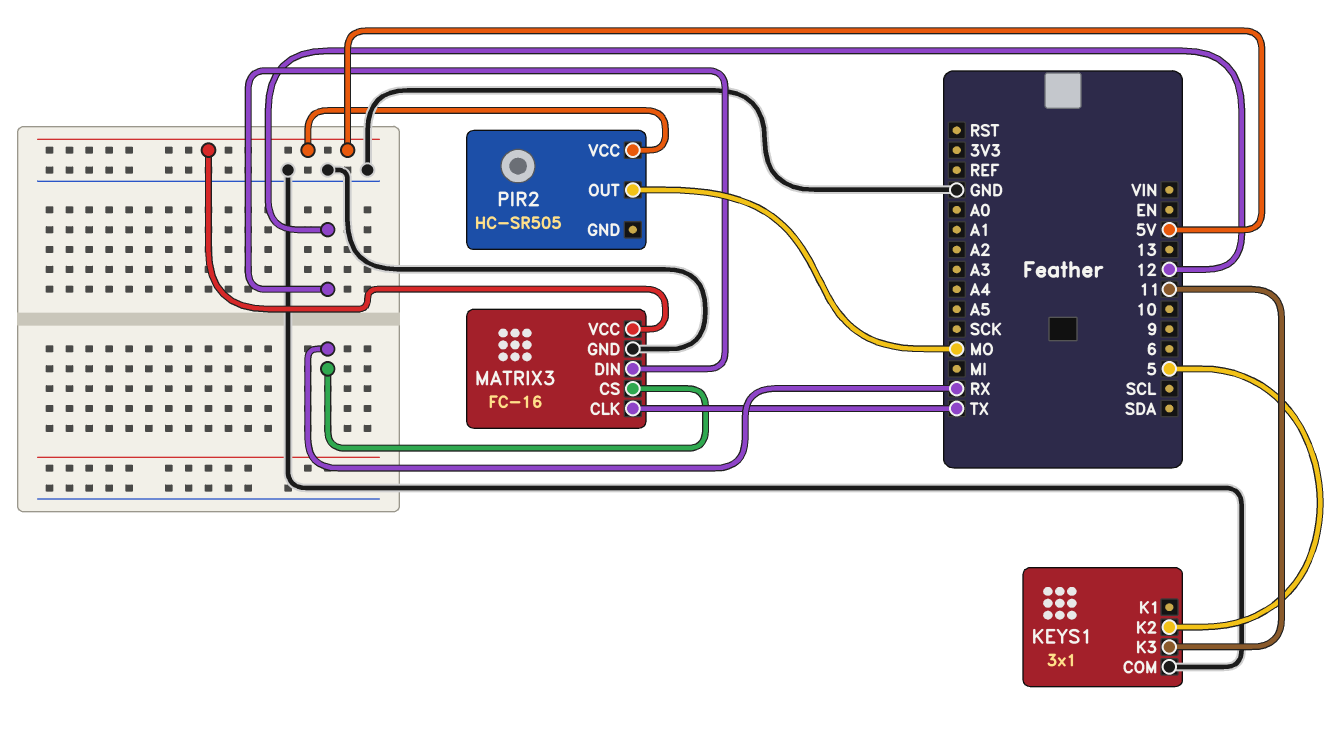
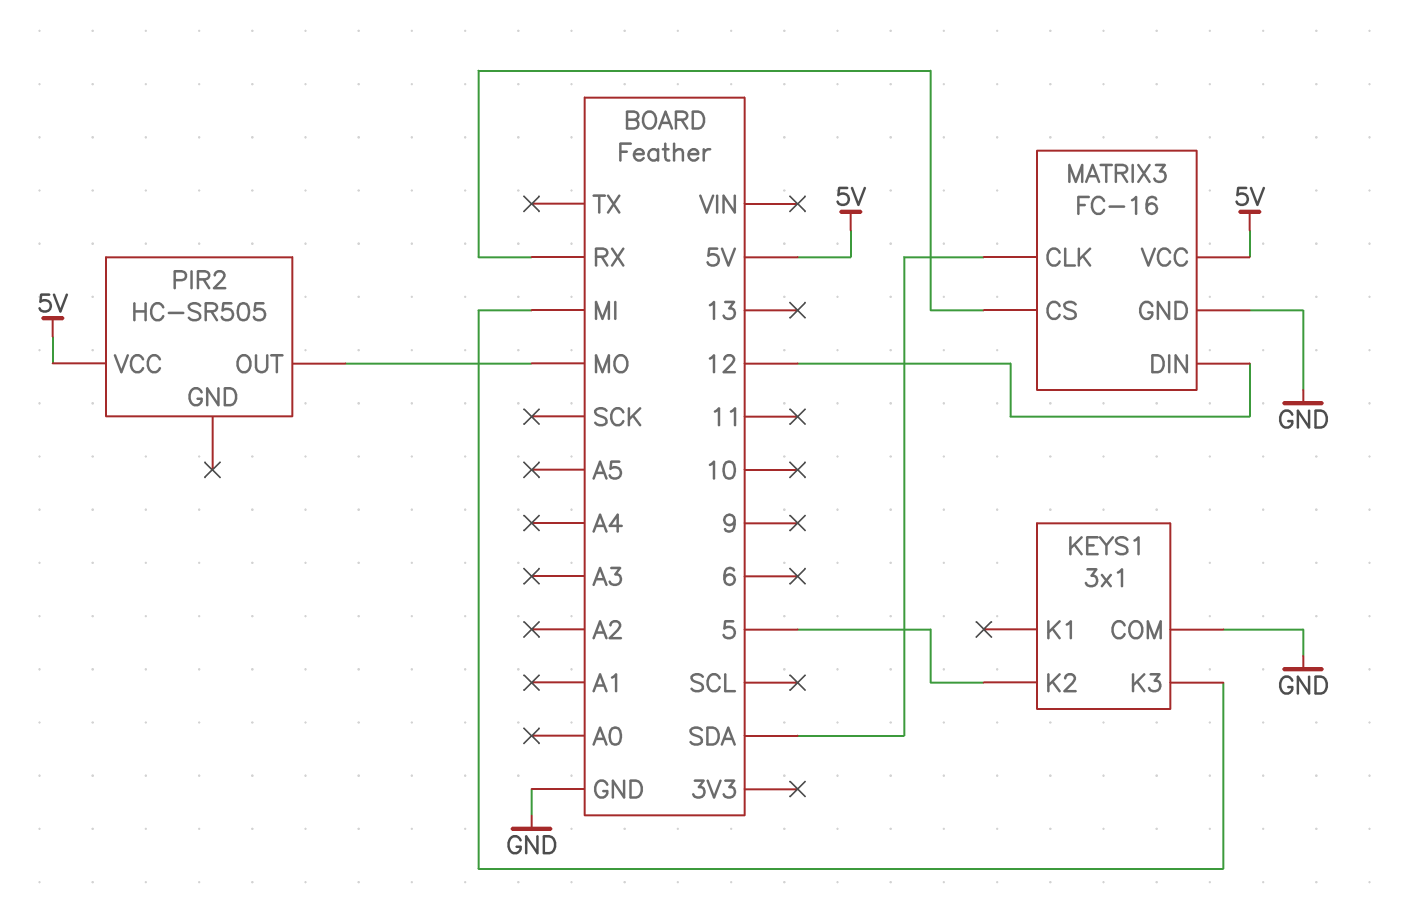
KEYS1 pin K3: 11 -> MI
MATRIX3 pin CLK: TX -> SDA

